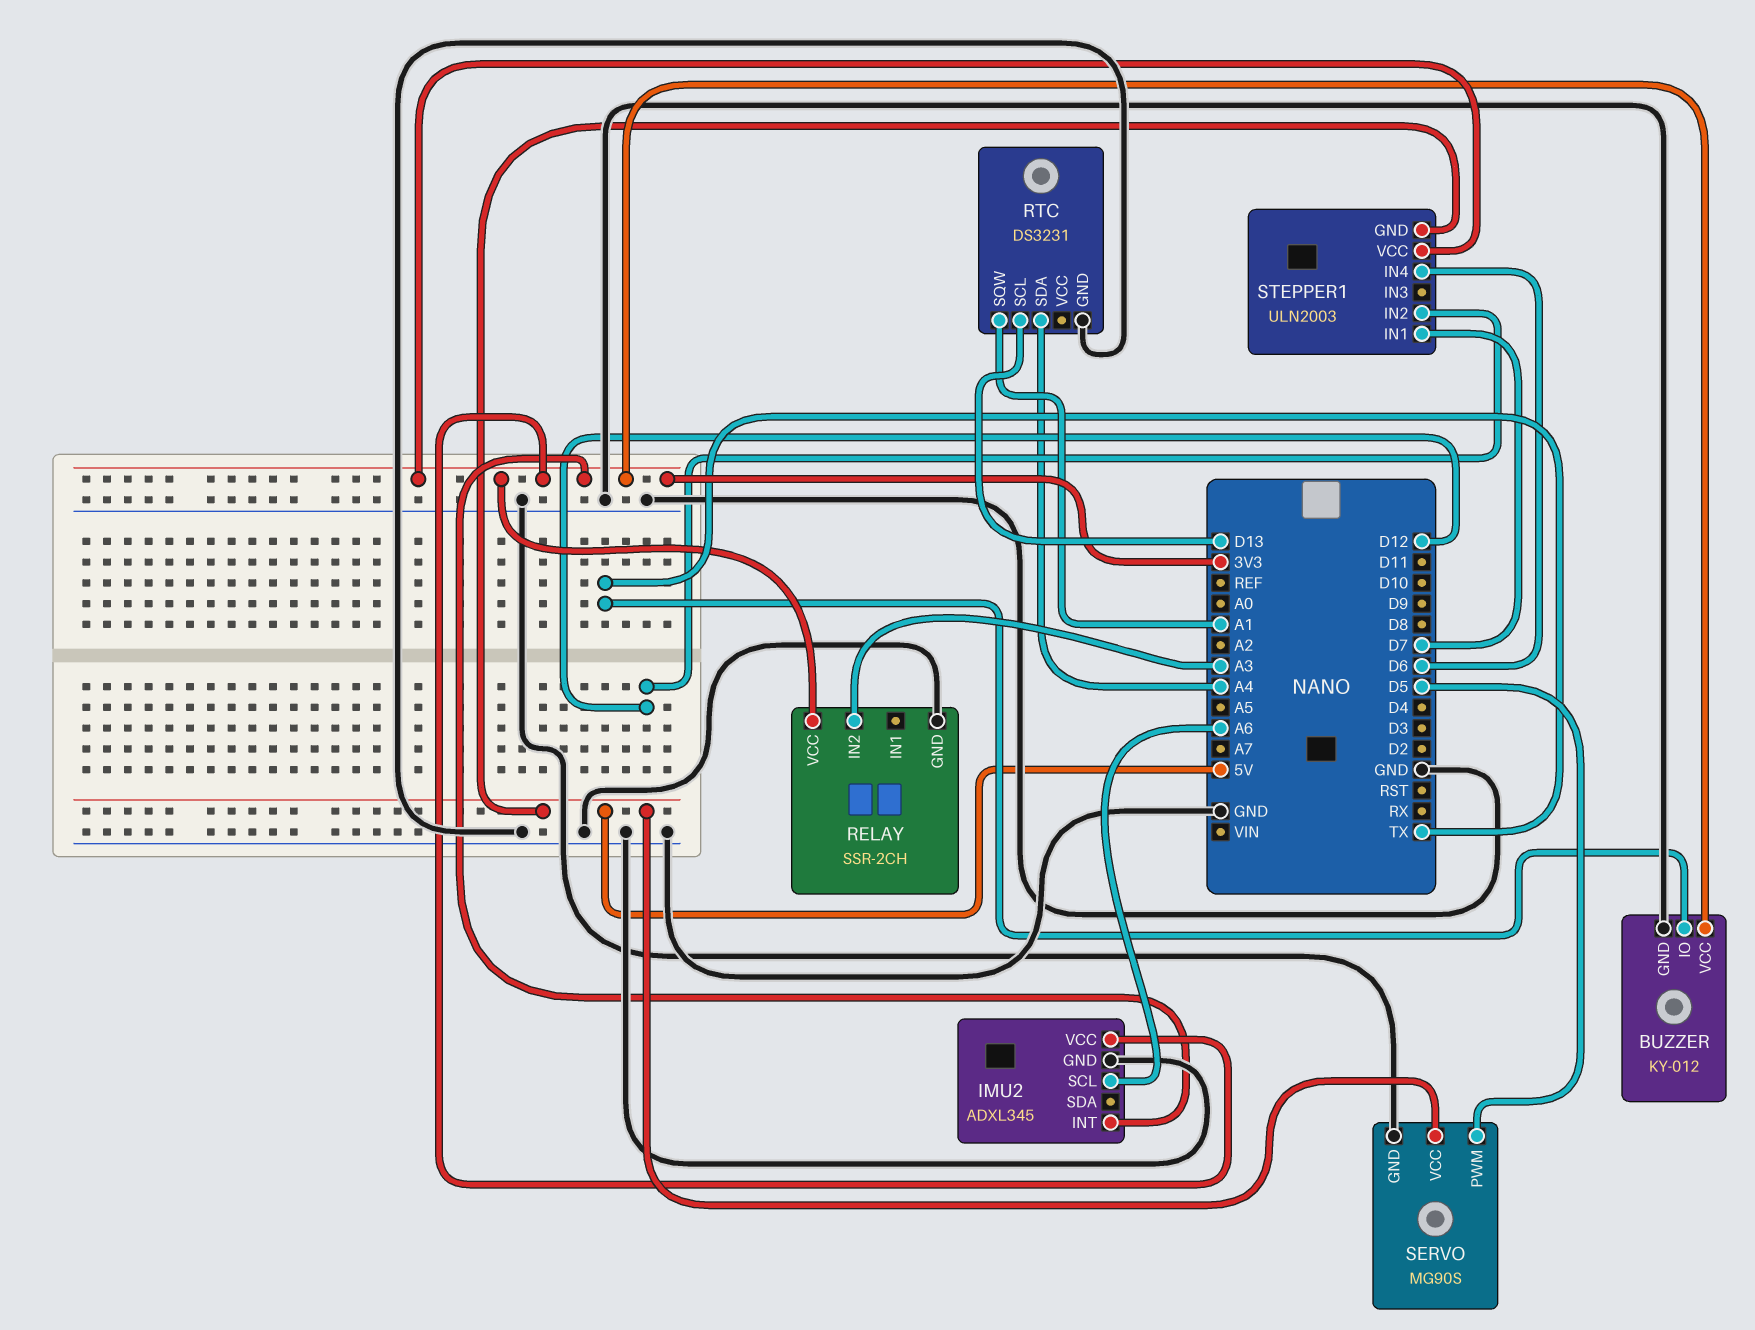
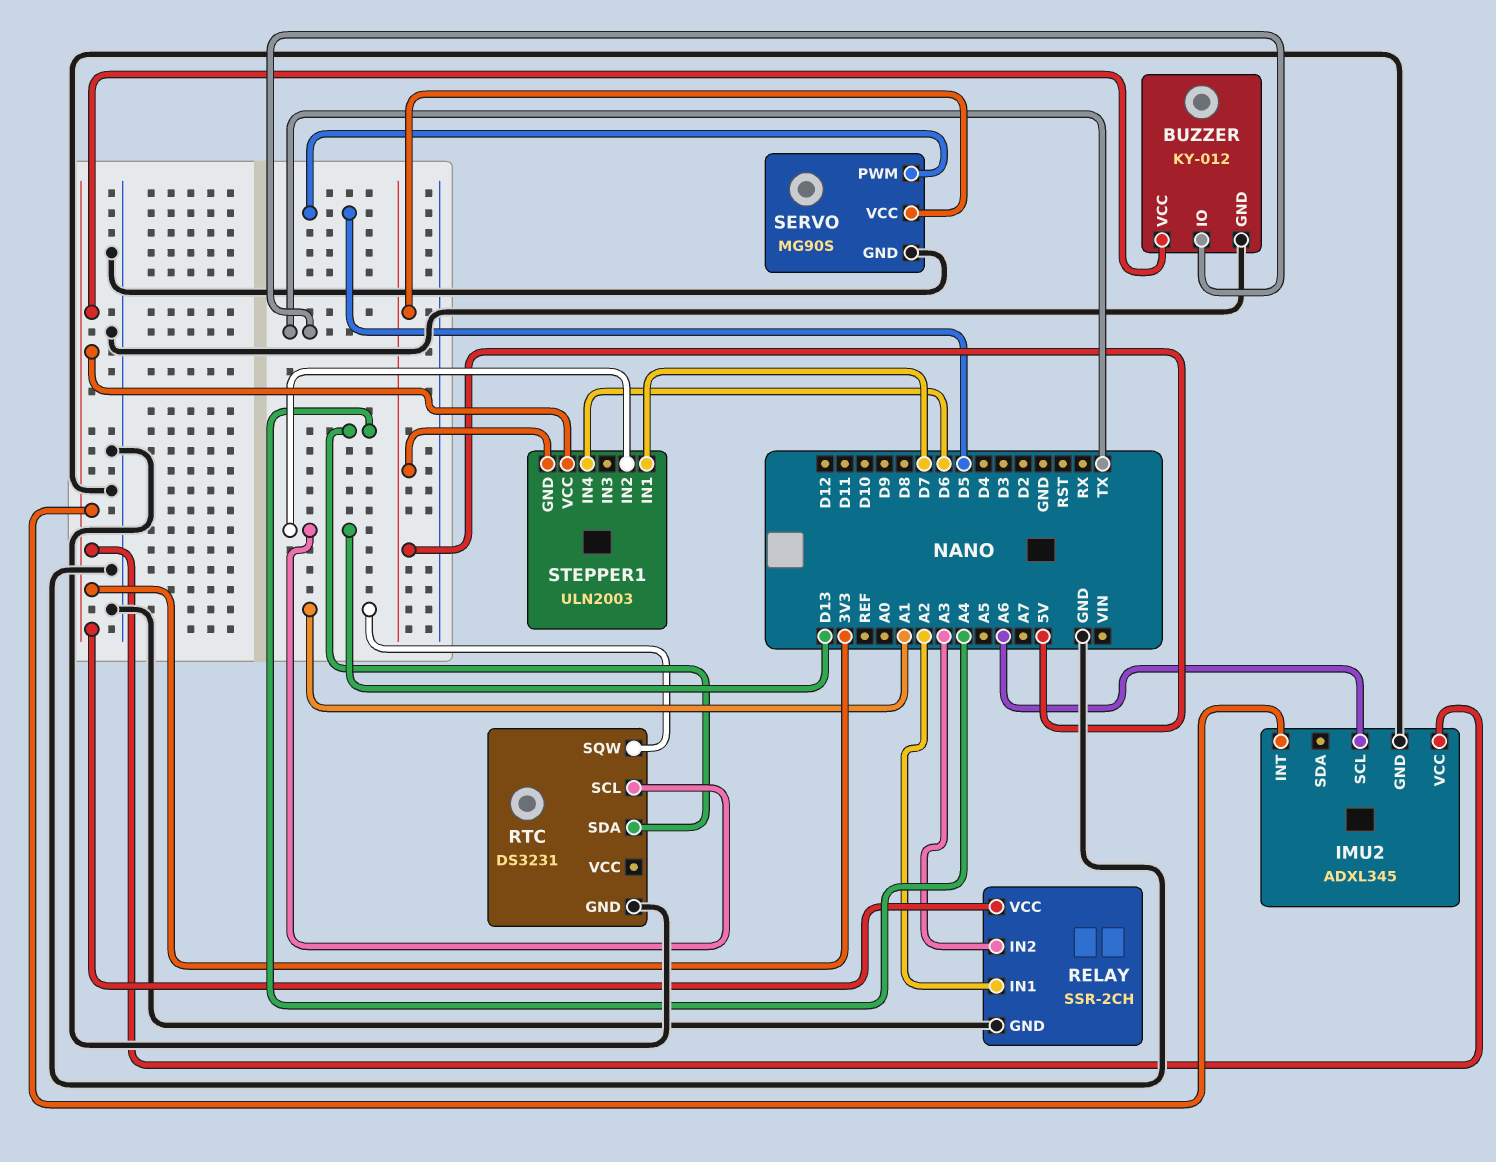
RELAY pin IN1: none -> A2
STEPPER1 pin IN2: D12 -> D13

